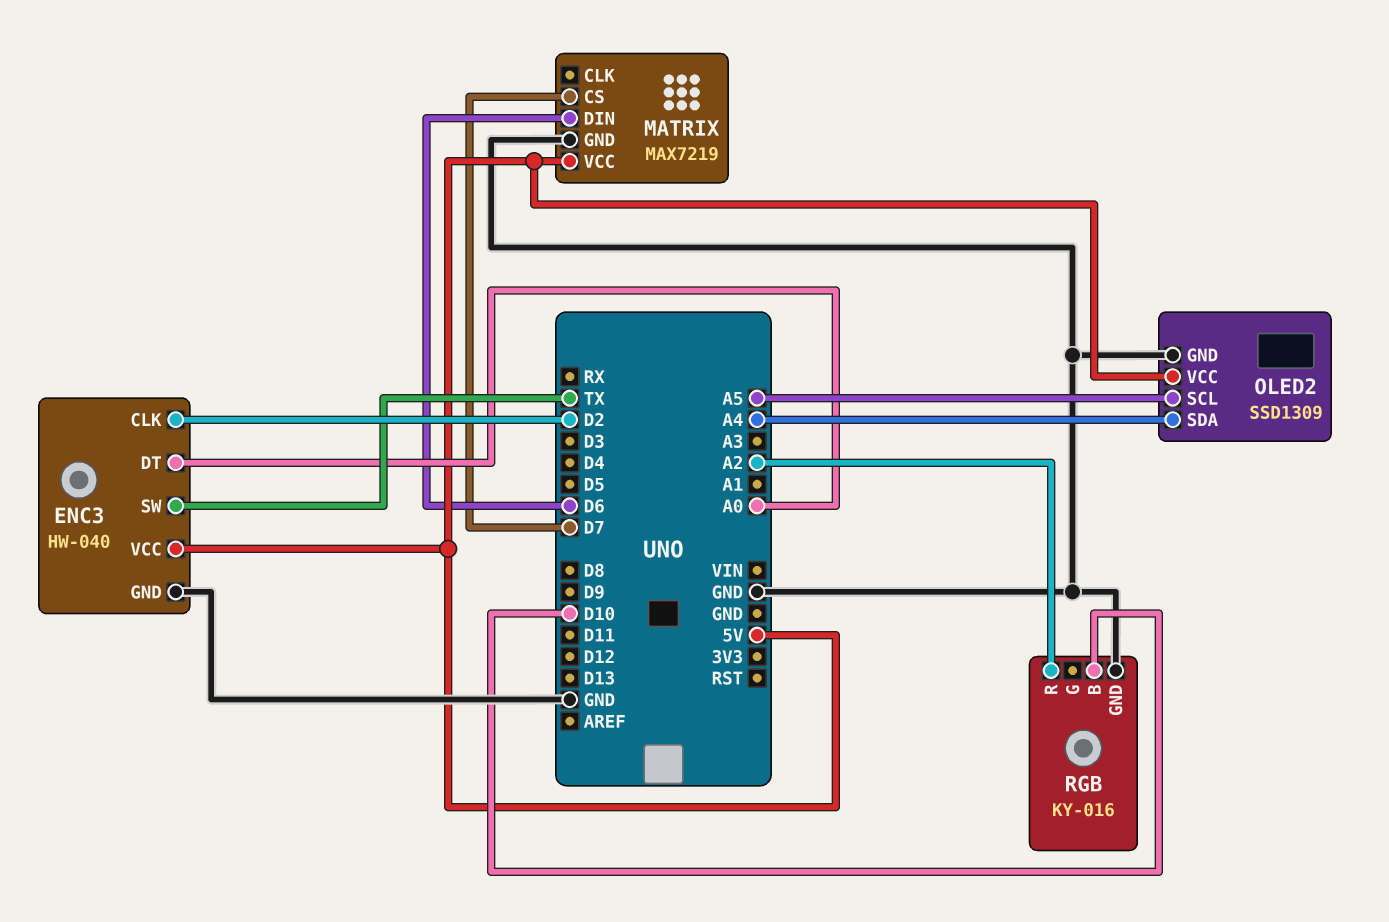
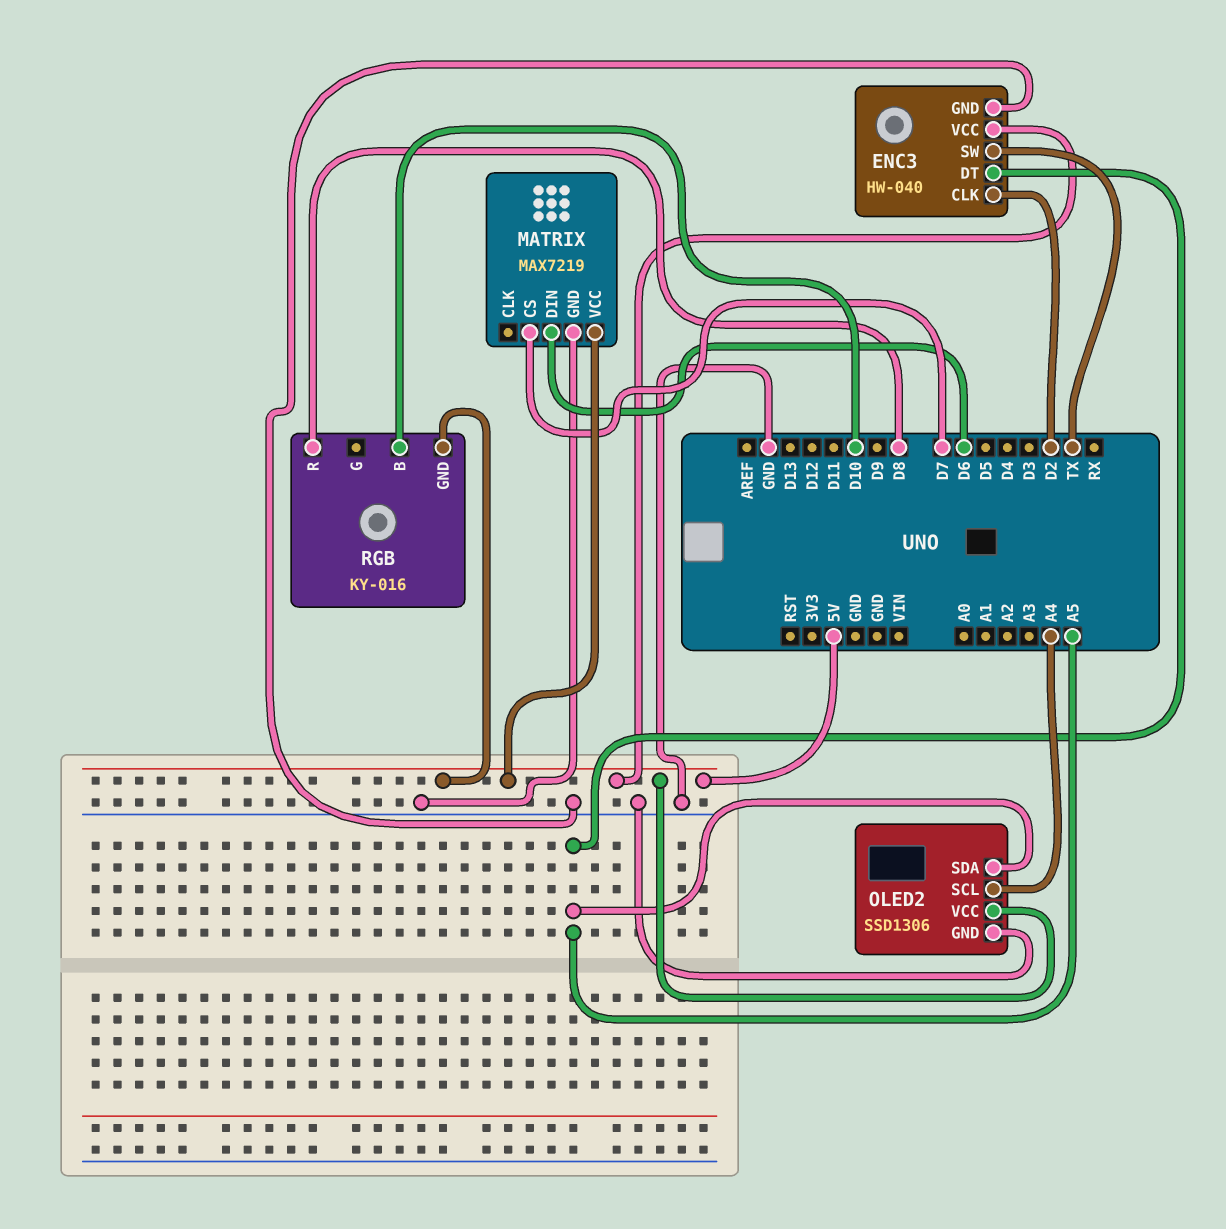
ENC3 pin DT: A0 -> A5
OLED2: SSD1309 -> SSD1306
OLED2 pin SCL: A5 -> A4
OLED2 pin SDA: A4 -> A5
RGB pin GND: GND -> 5V
RGB pin R: A2 -> D8

